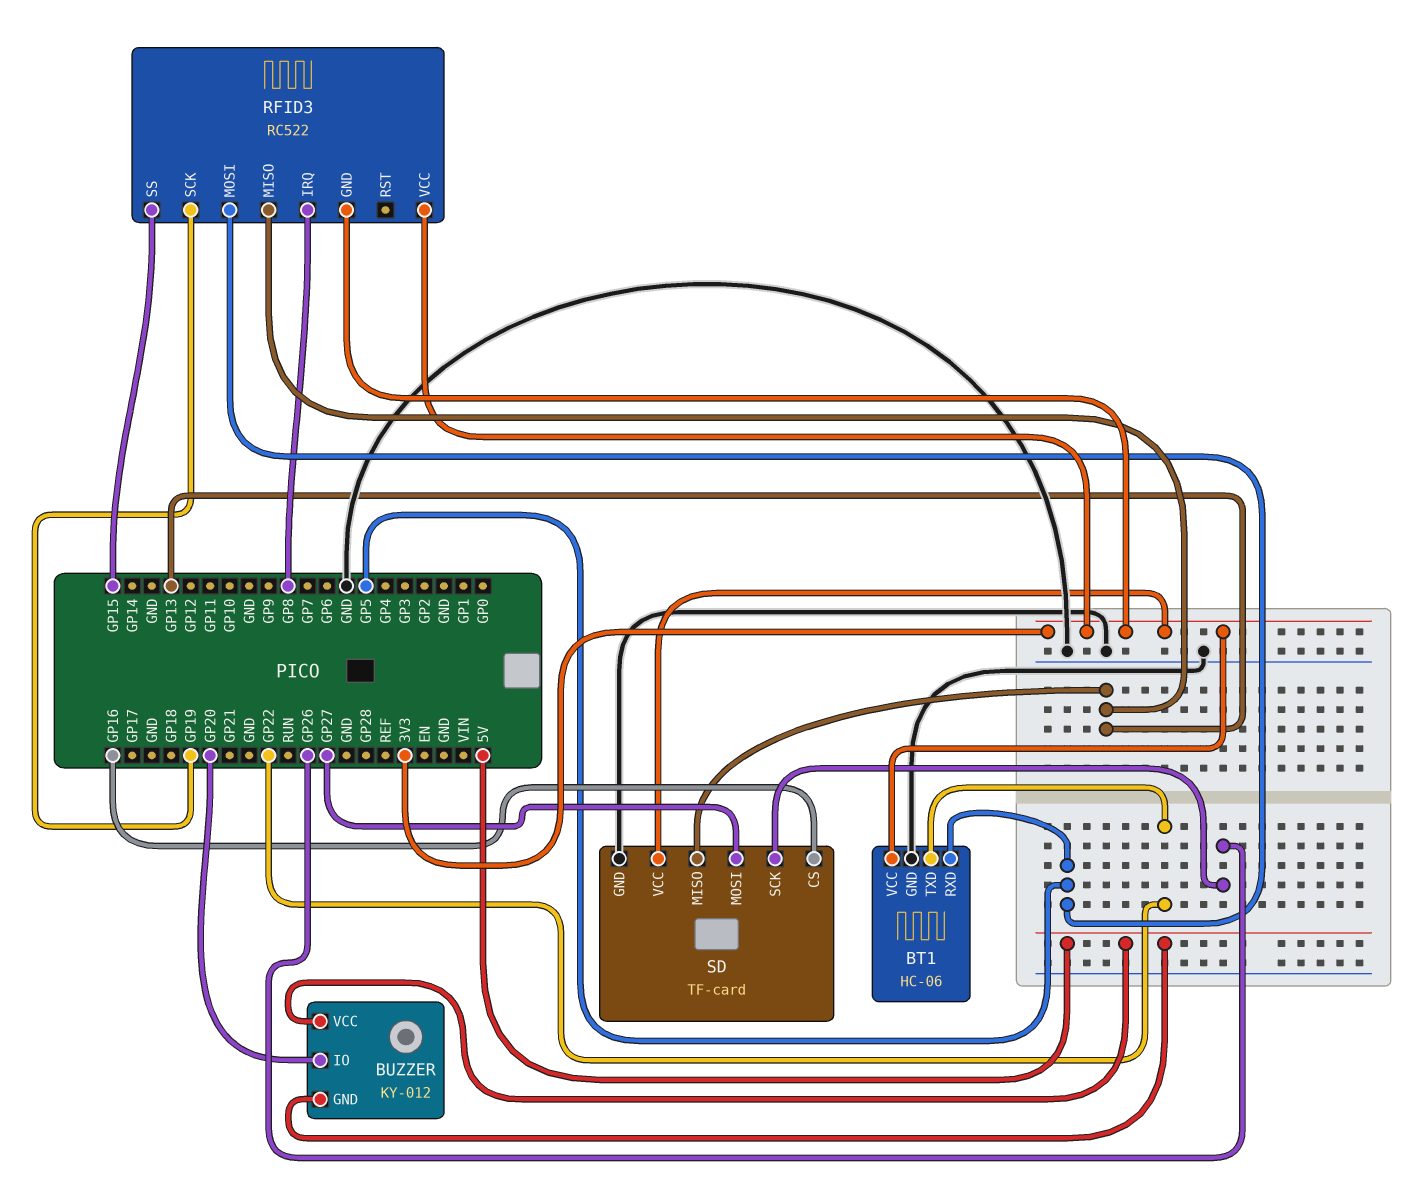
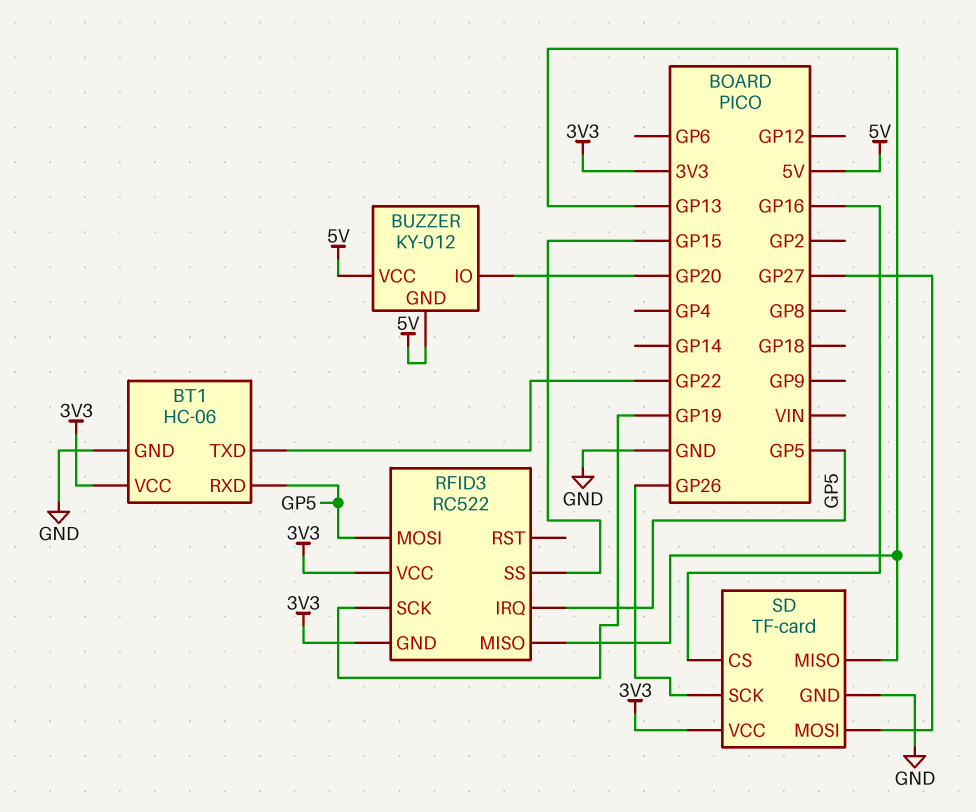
RFID3 pin IRQ: GP8 -> GP5

